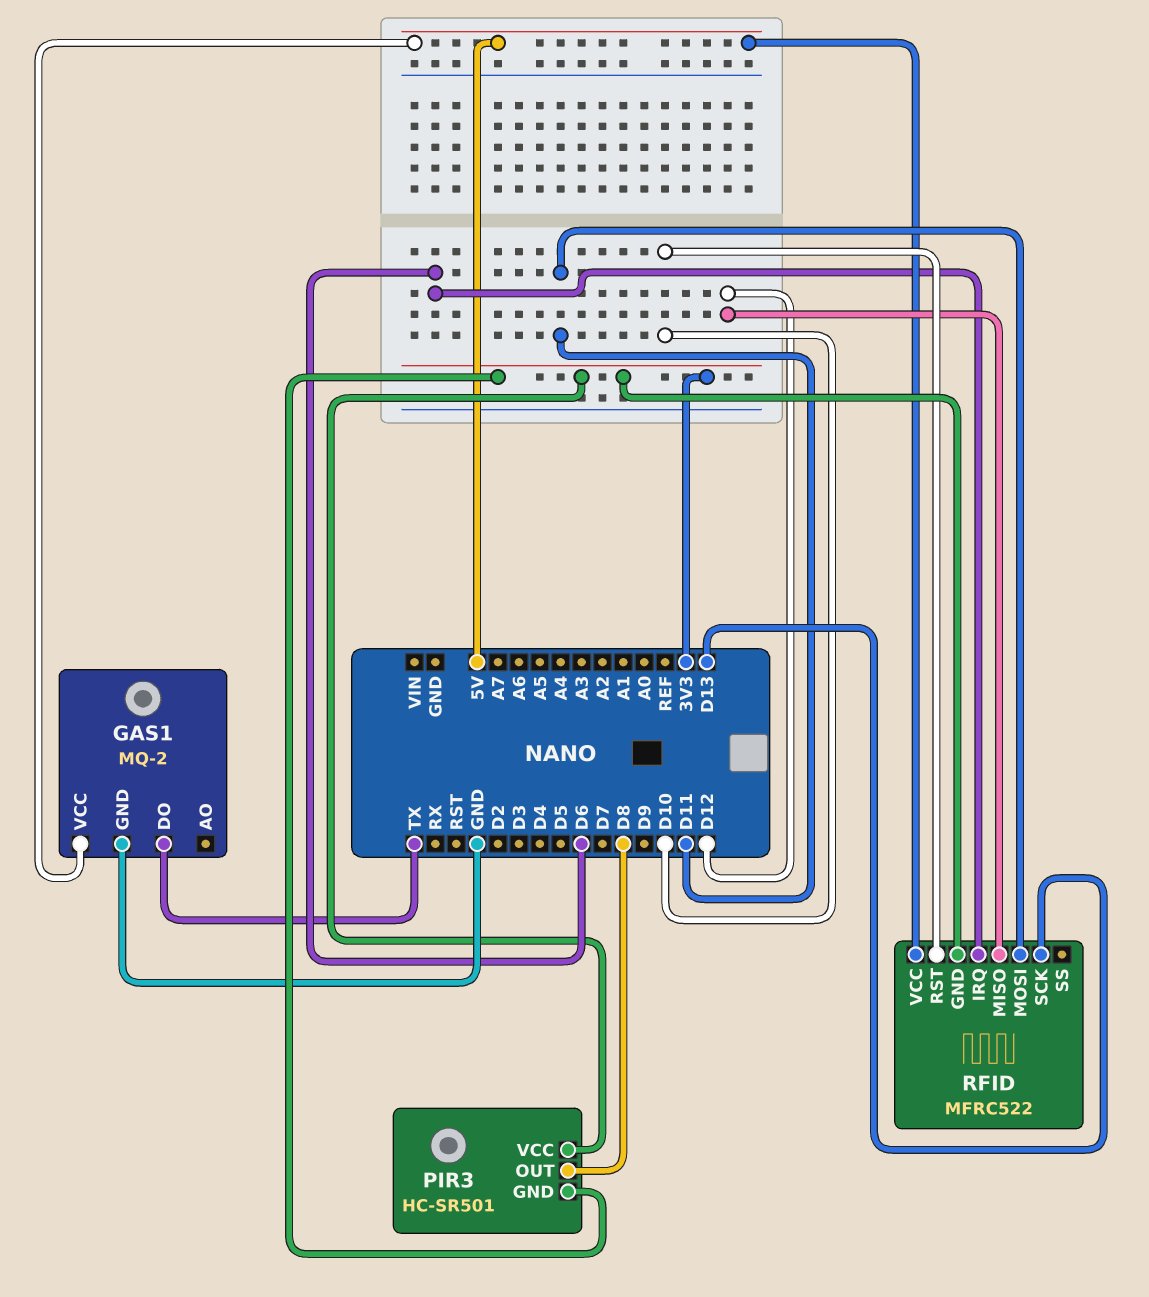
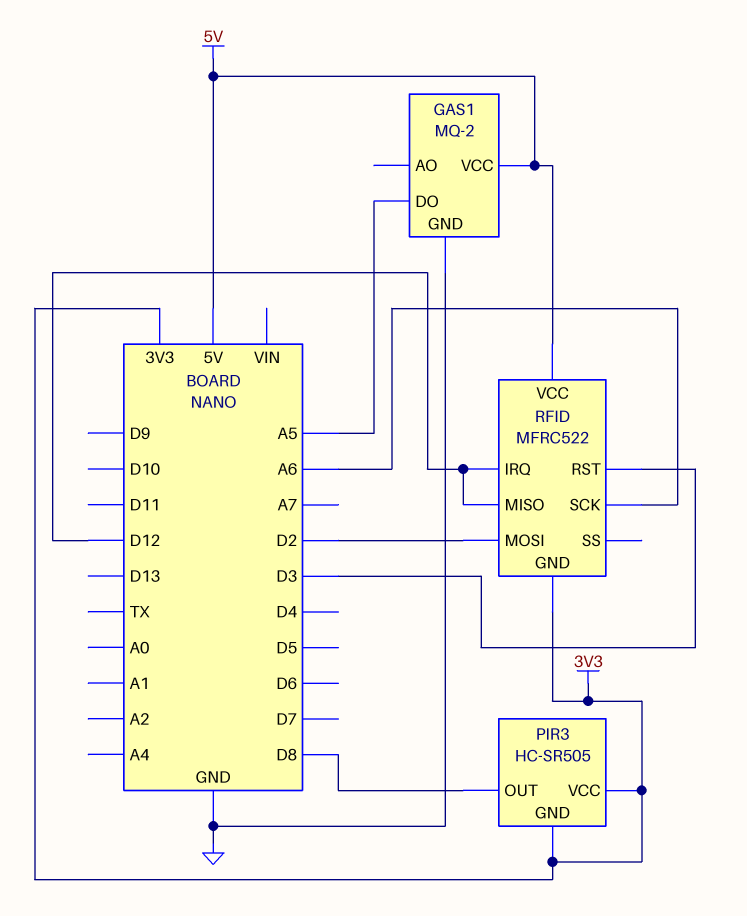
GAS1 pin DO: TX -> A5
PIR3: HC-SR501 -> HC-SR505
RFID pin IRQ: D6 -> D12
RFID pin MOSI: D11 -> D2
RFID pin RST: D10 -> D3
RFID pin SCK: D13 -> A6

